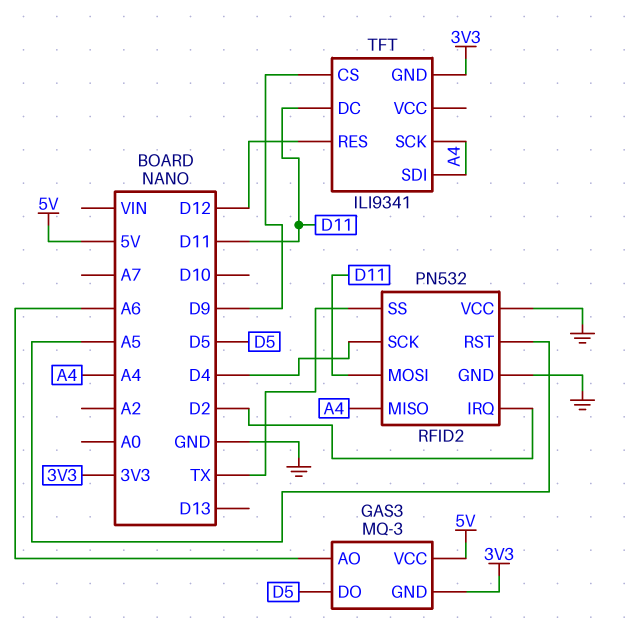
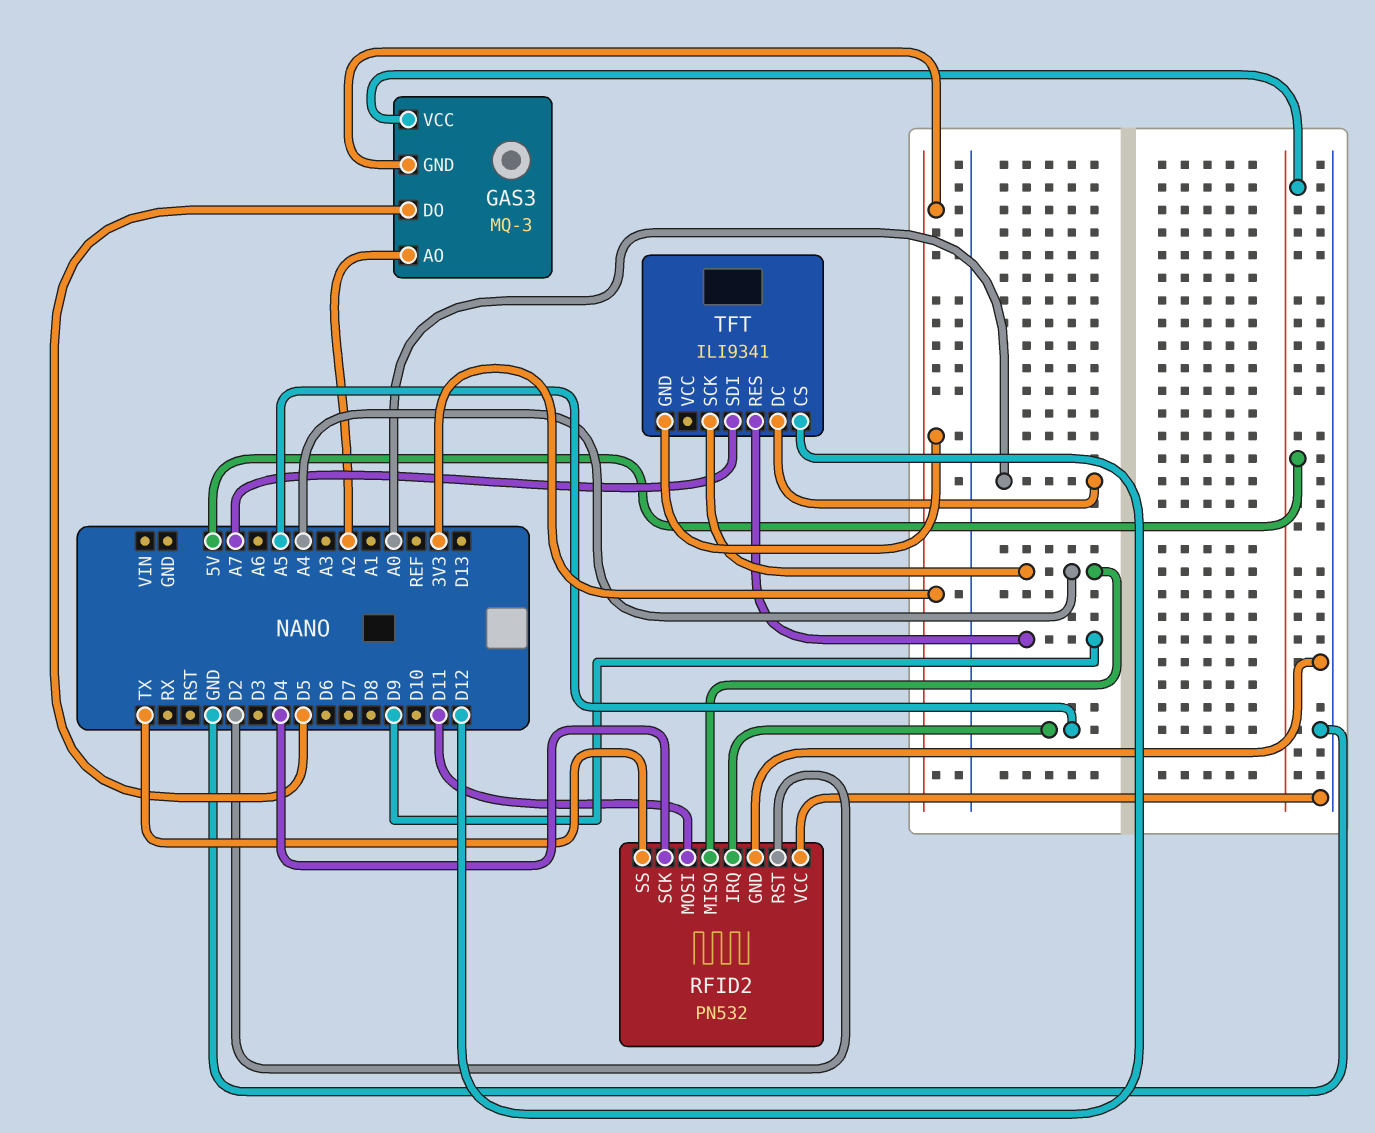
GAS3 pin AO: A6 -> A2
RFID2 pin IRQ: D2 -> A5
RFID2 pin RST: A5 -> D2
TFT pin CS: D9 -> D12
TFT pin DC: D11 -> A0
TFT pin RES: D12 -> D9
TFT pin SDI: A4 -> A7

